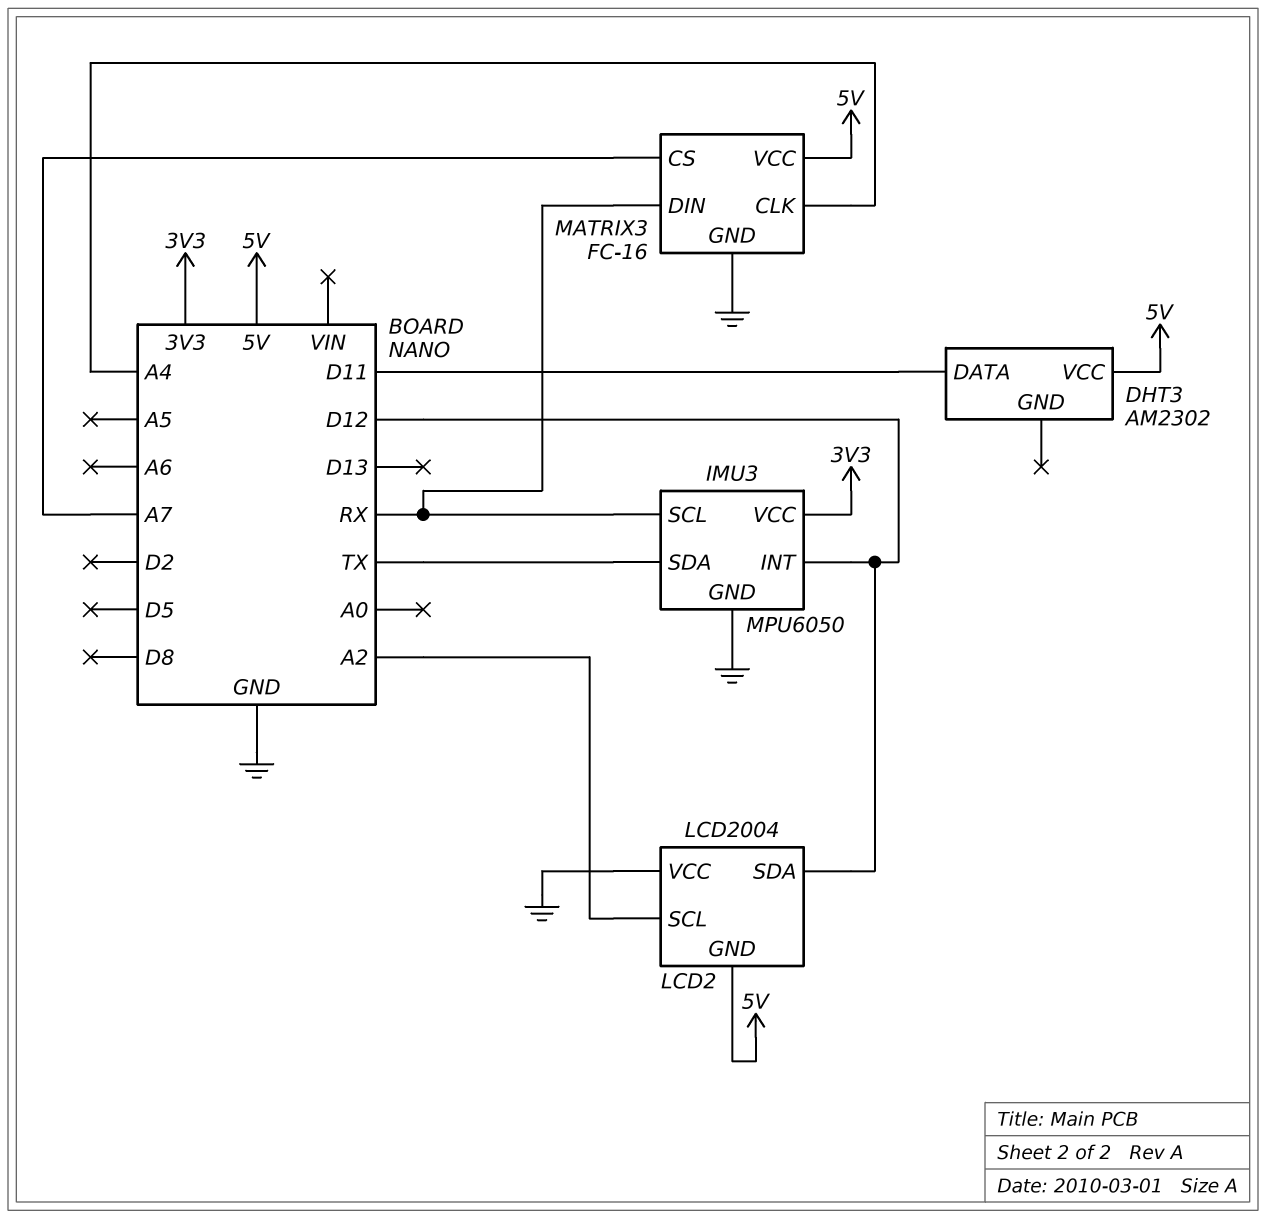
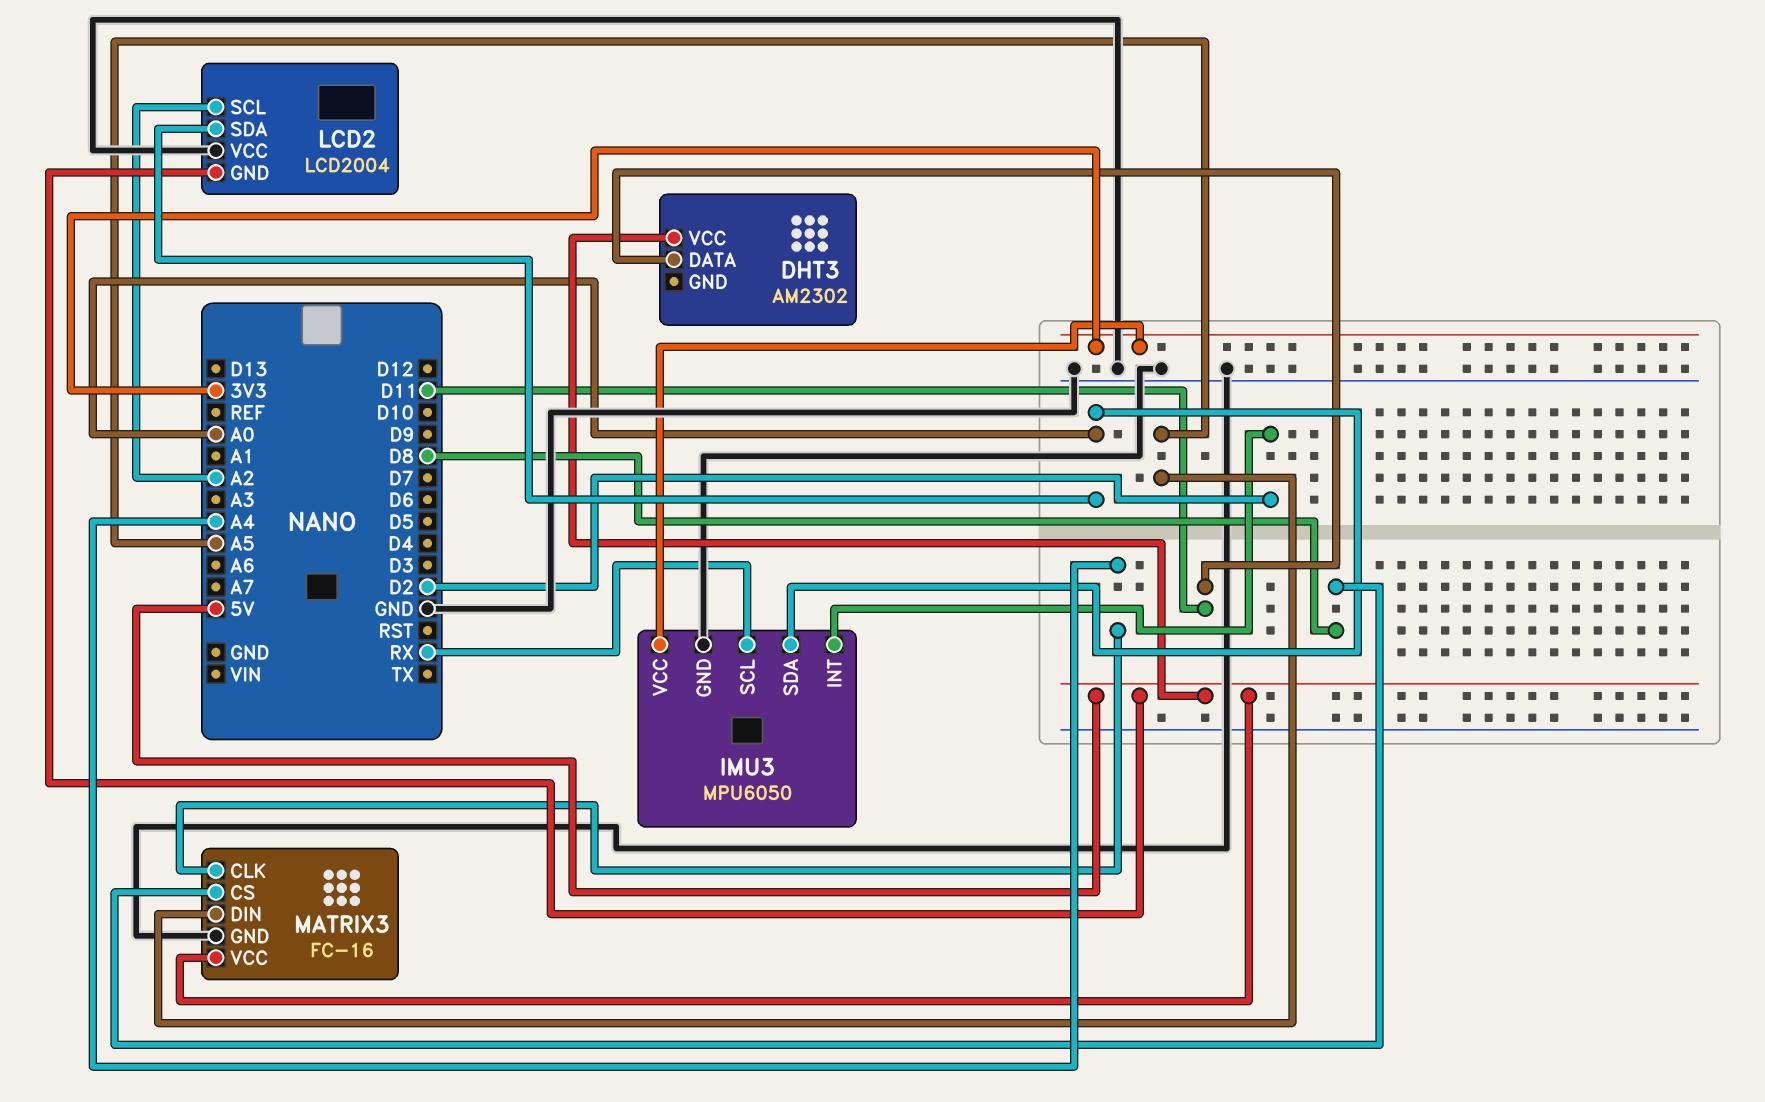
IMU3 pin INT: D12 -> D2
IMU3 pin SDA: TX -> A0
LCD2 pin SDA: D12 -> A0
MATRIX3 pin CS: A7 -> D8
MATRIX3 pin DIN: RX -> A5

